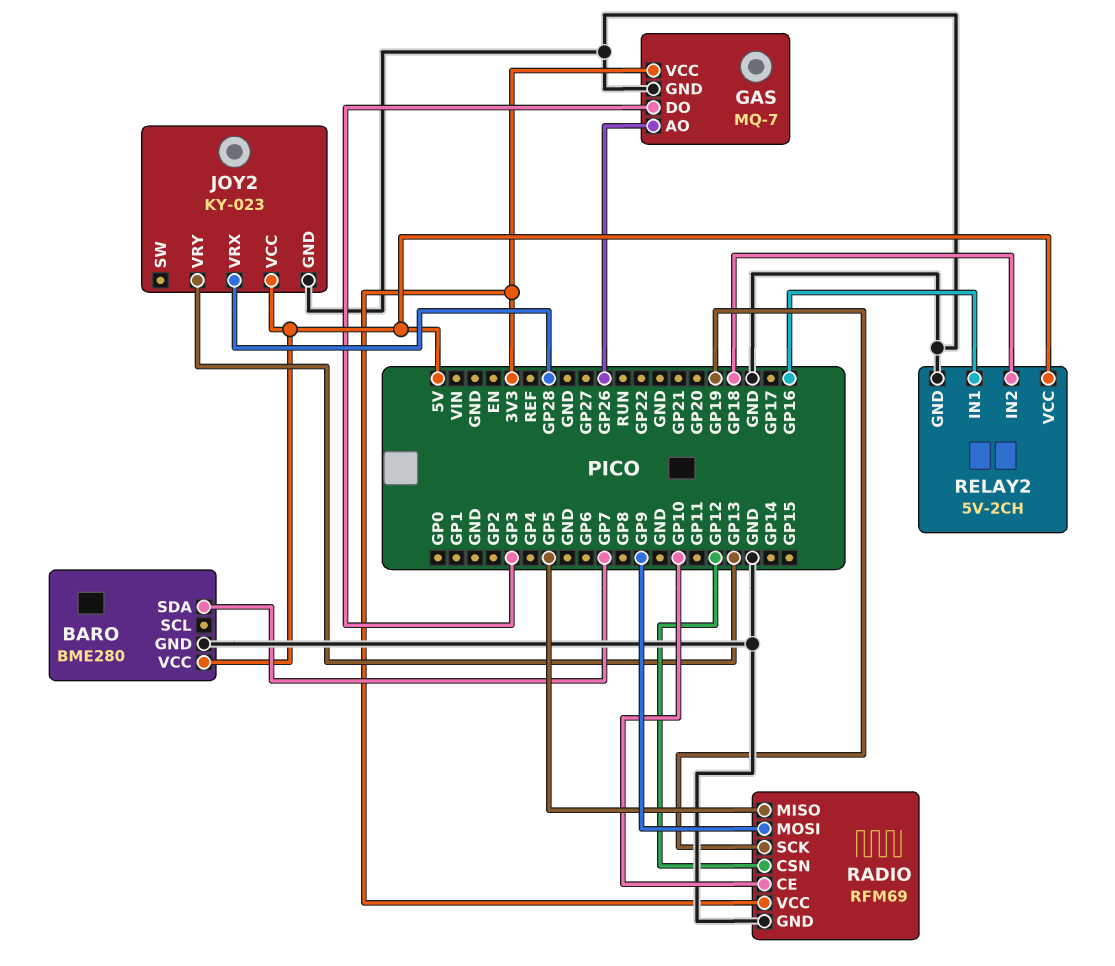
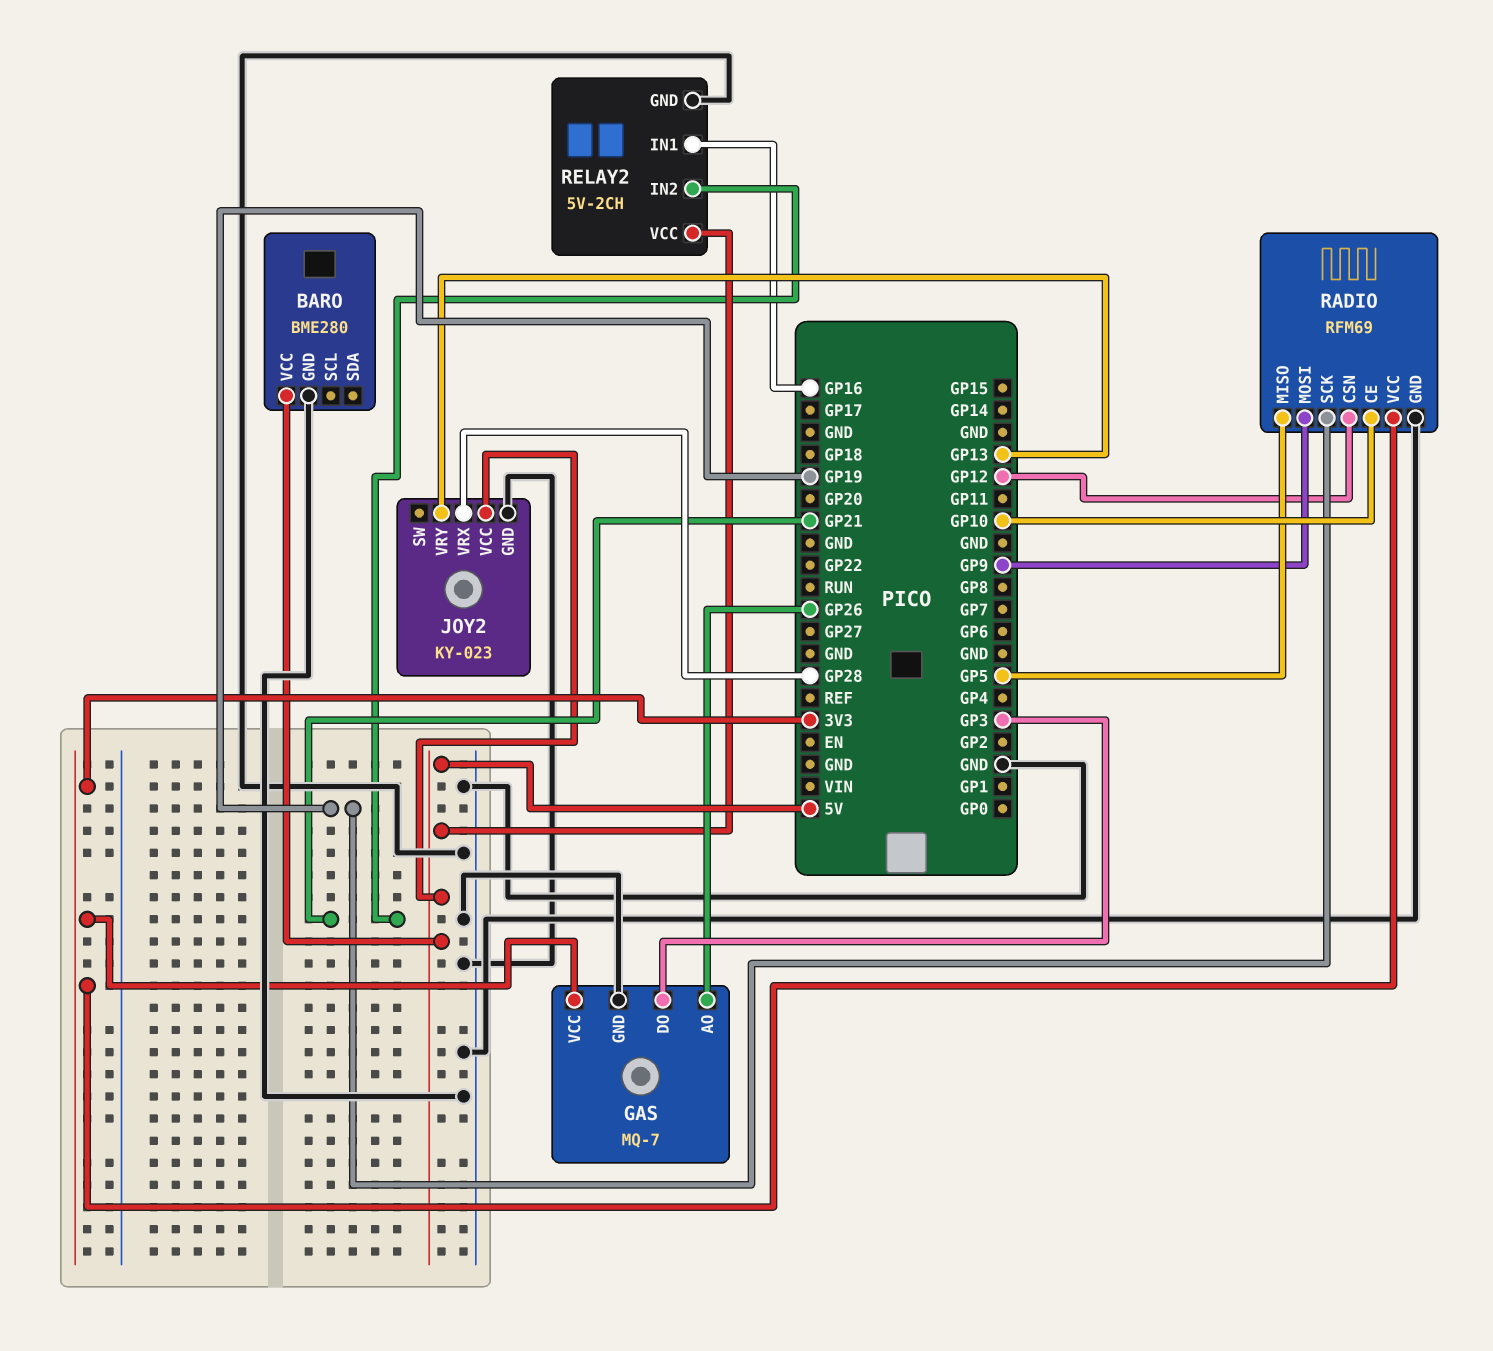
BARO pin SDA: GP7 -> none
RELAY2 pin IN2: GP18 -> GP21

